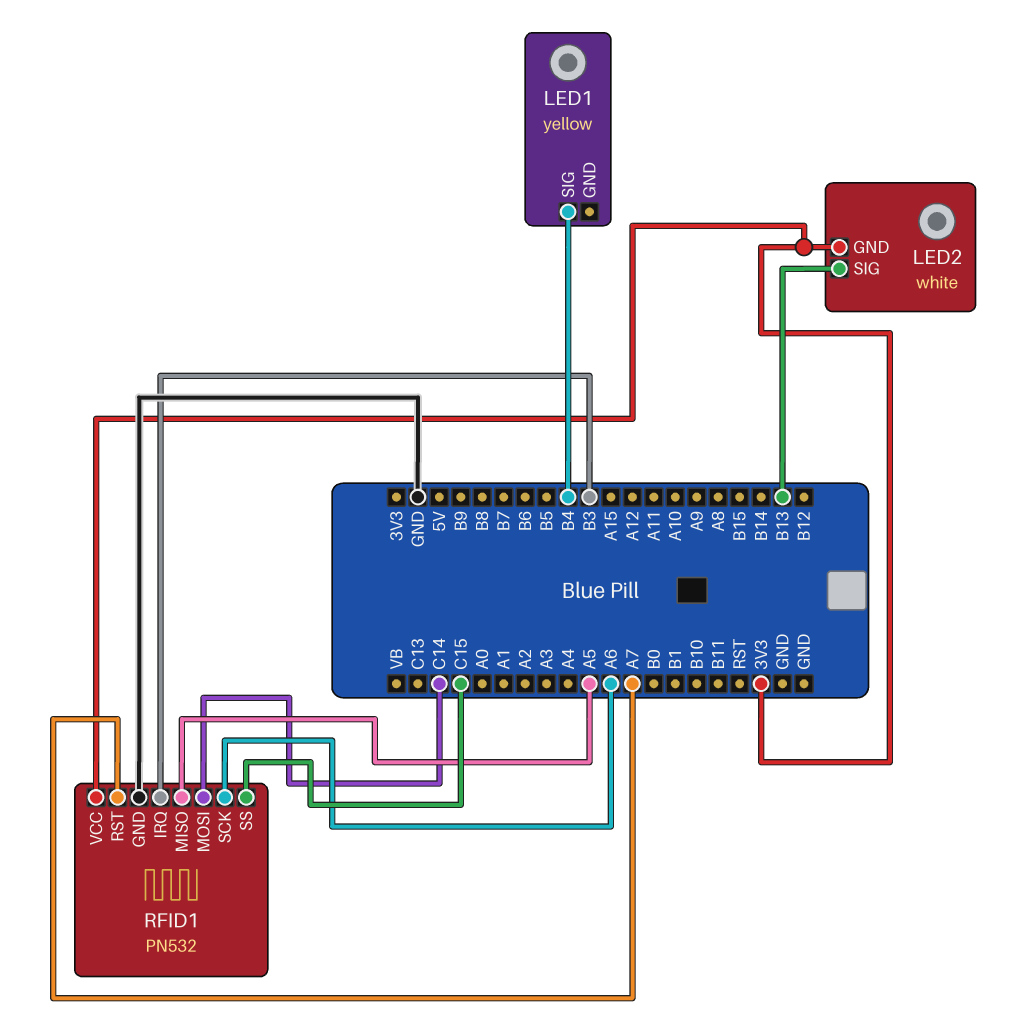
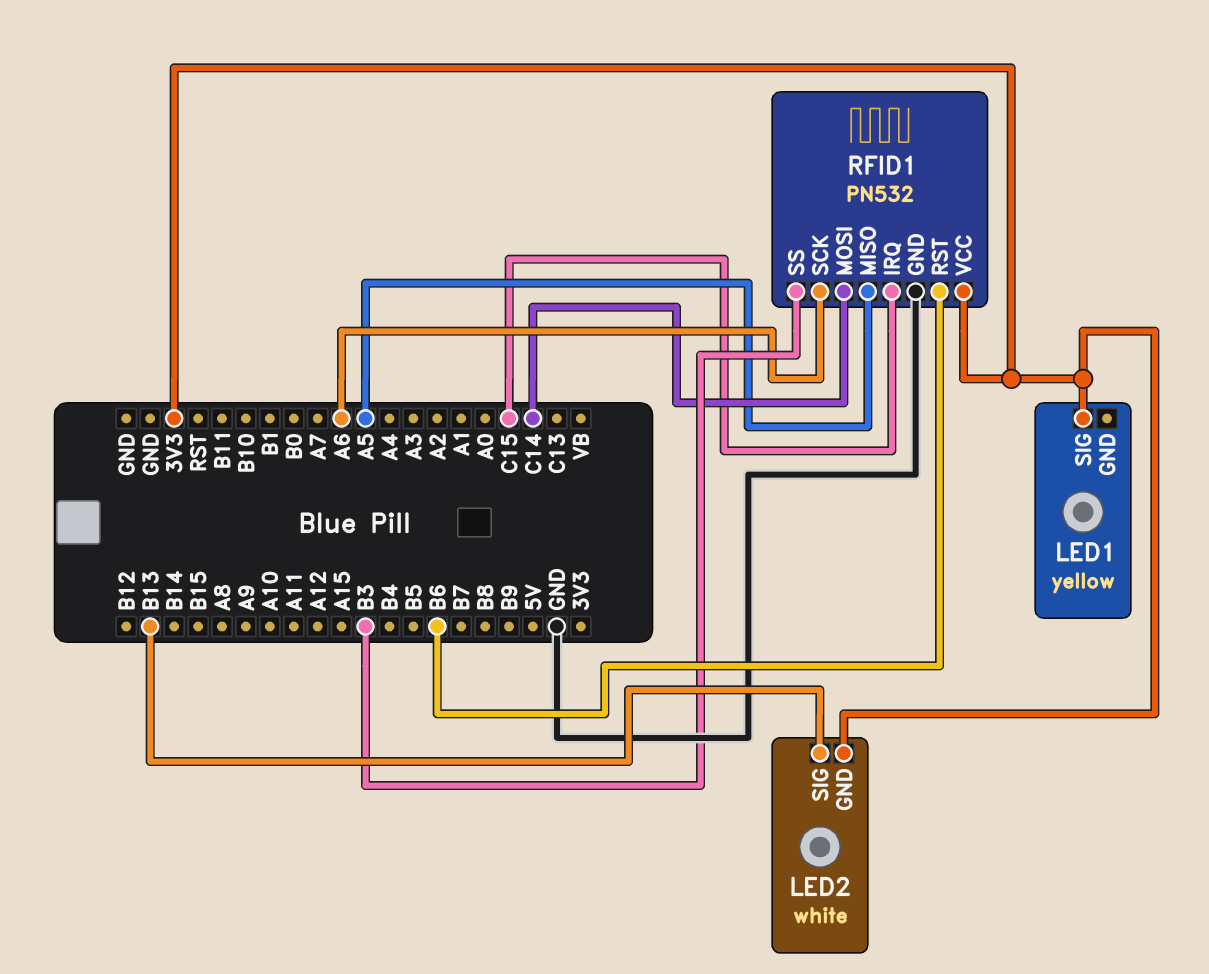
LED1 pin SIG: B4 -> 3V3
RFID1 pin IRQ: B3 -> C15
RFID1 pin RST: A7 -> B6
RFID1 pin SS: C15 -> B3

